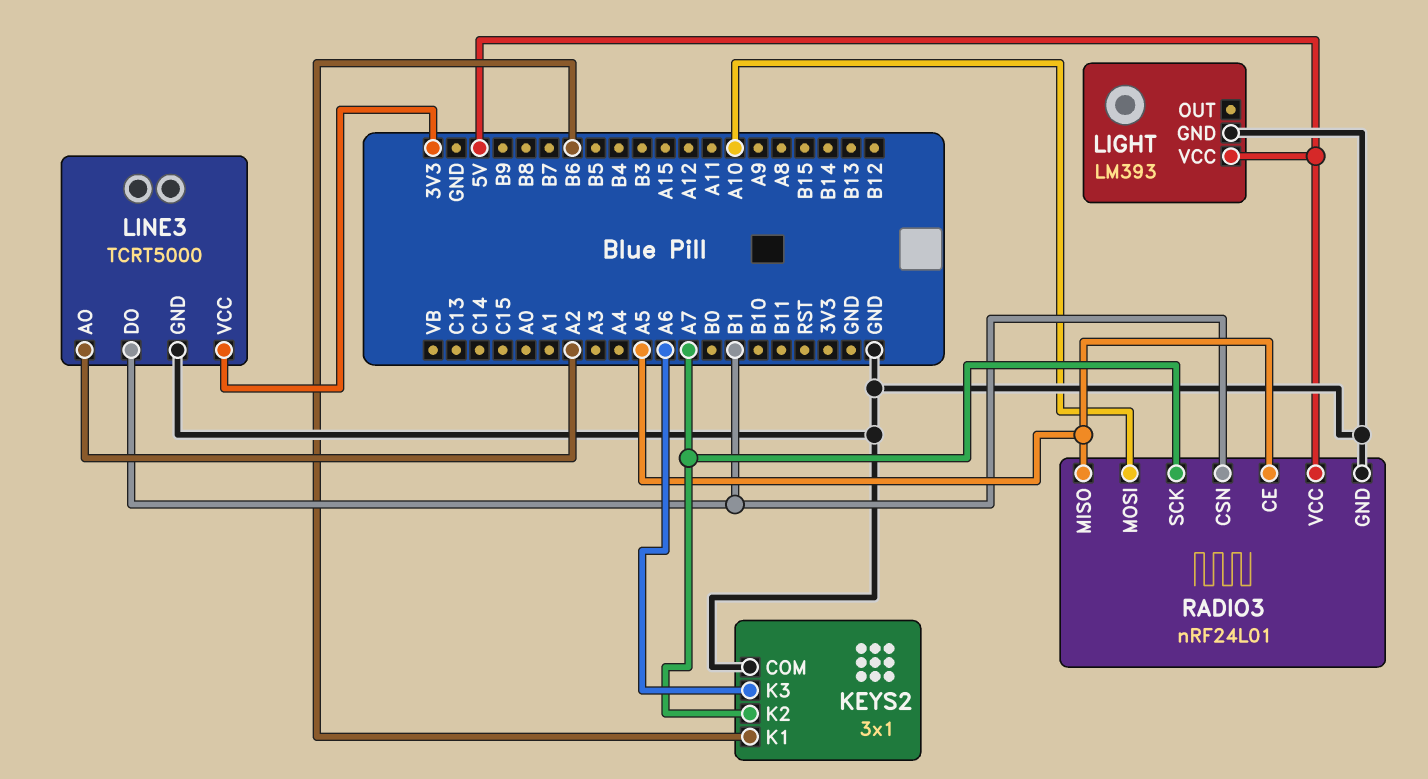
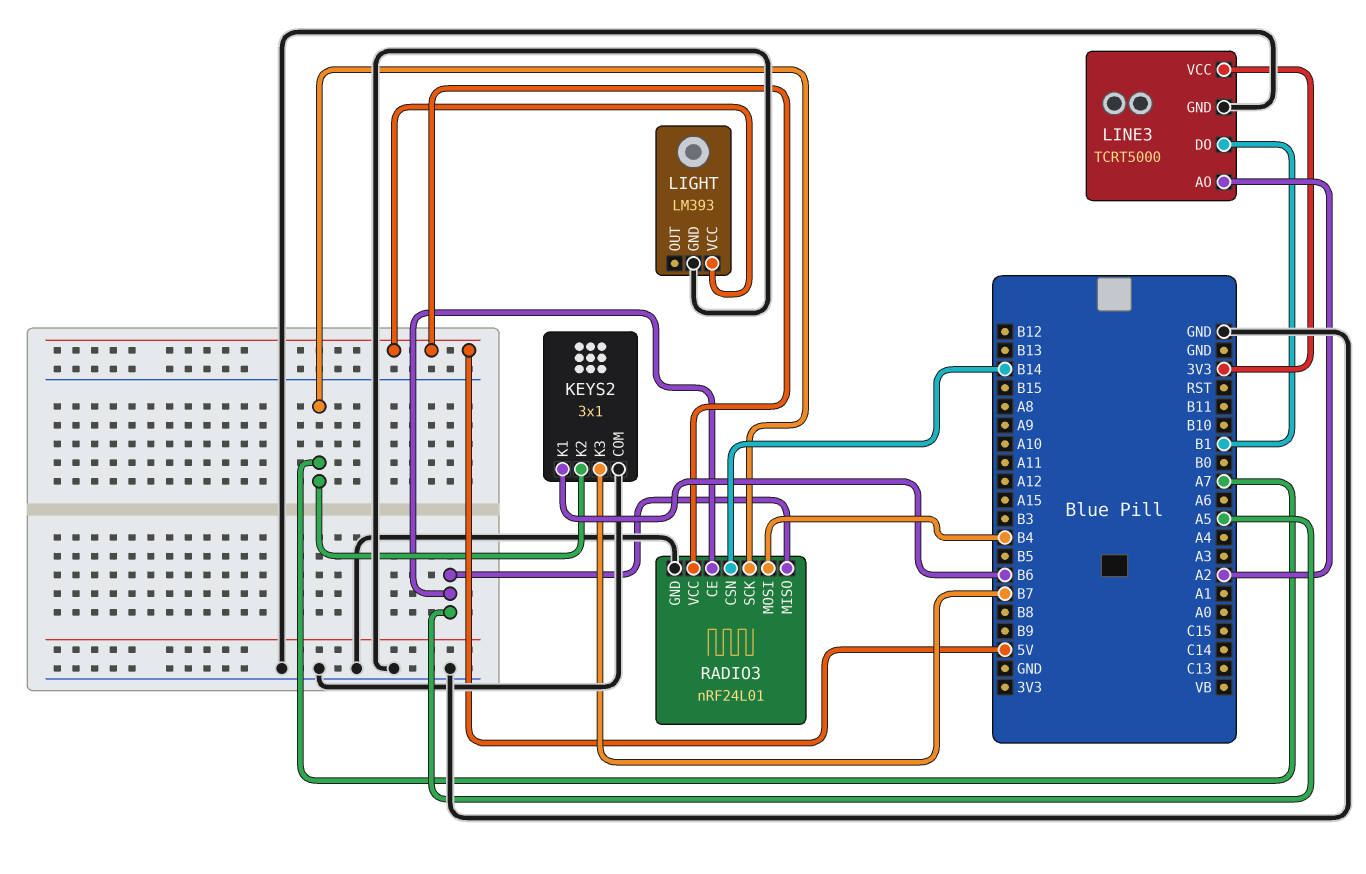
KEYS2 pin K3: A6 -> B7
RADIO3 pin CSN: B1 -> B14
RADIO3 pin MOSI: A10 -> B4

